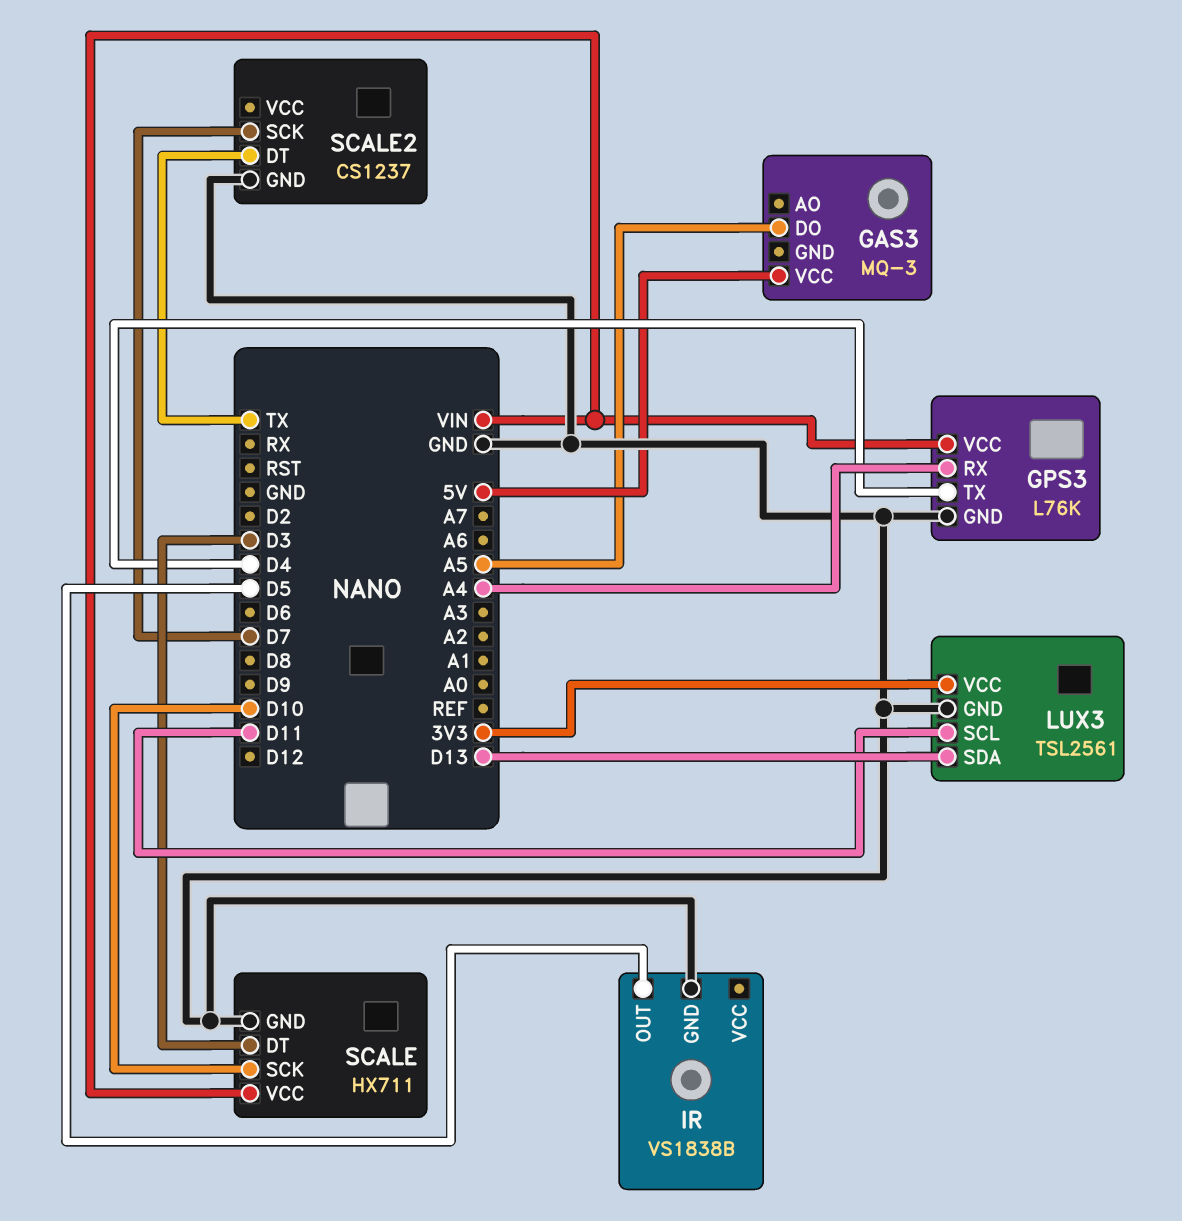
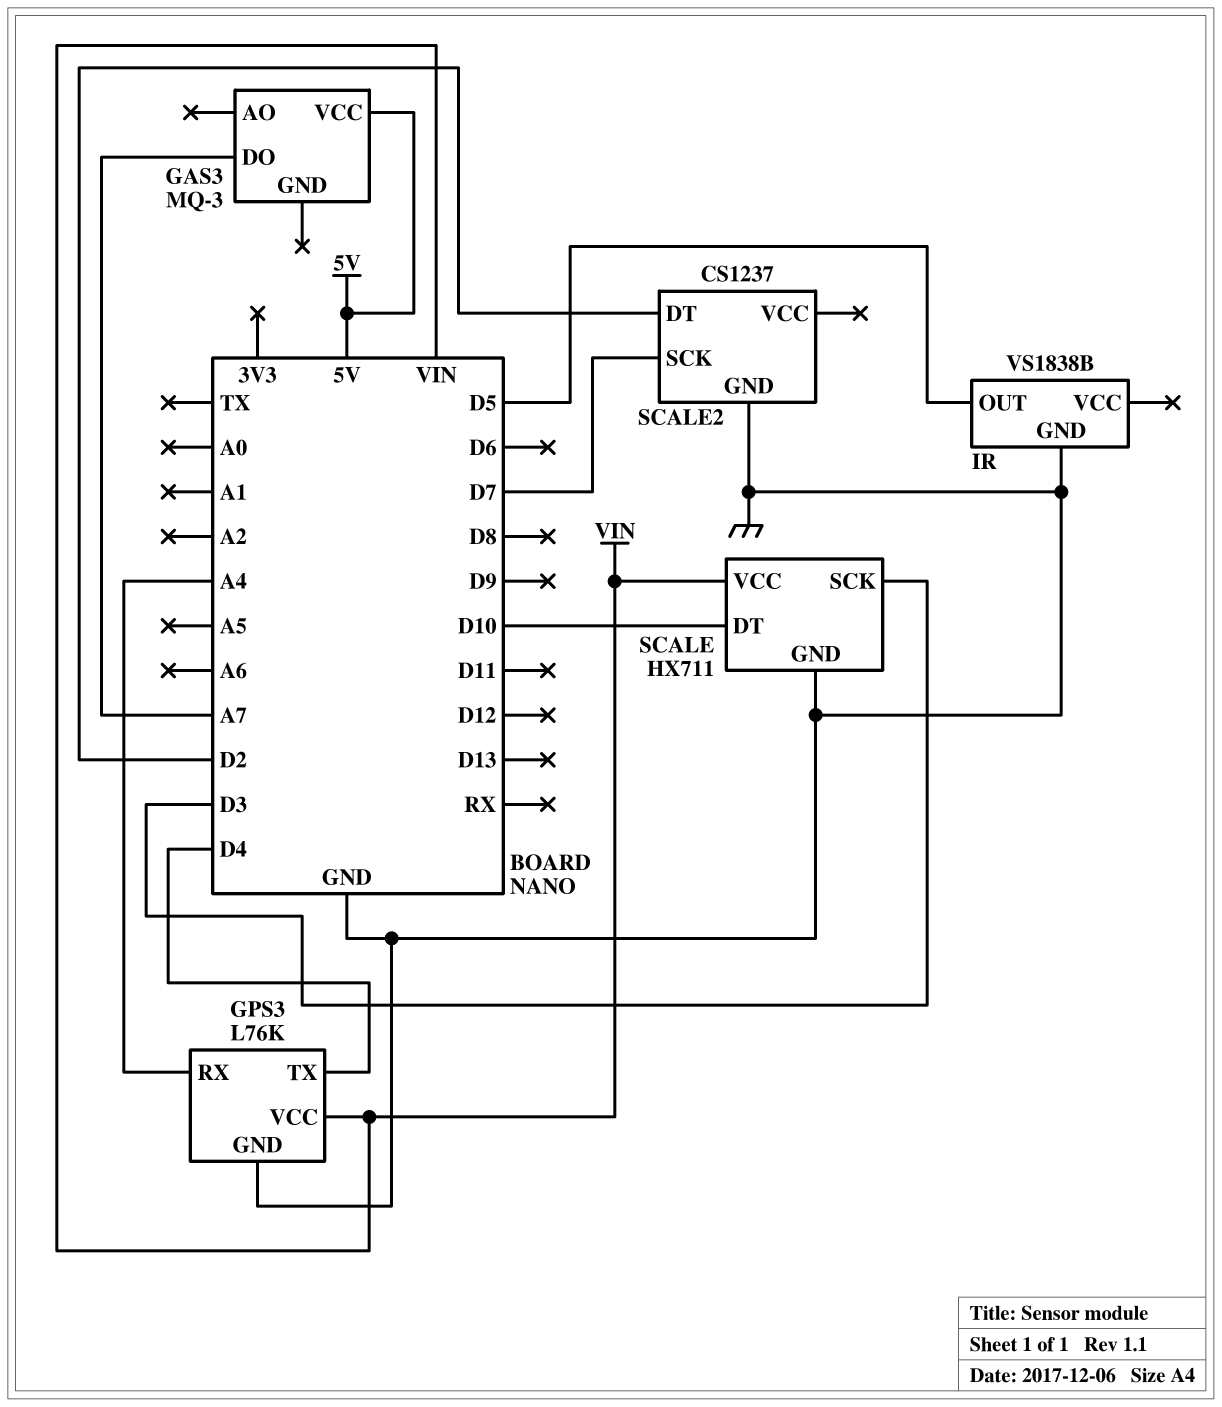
GAS3 pin DO: A5 -> A7
LUX3: TSL2561 -> none
LUX3 pin GND: GND -> none
LUX3 pin SCL: D11 -> none
LUX3 pin SDA: D13 -> none
LUX3 pin VCC: 3V3 -> none
SCALE pin DT: D3 -> D10
SCALE pin SCK: D10 -> D3
SCALE2 pin DT: TX -> D2

